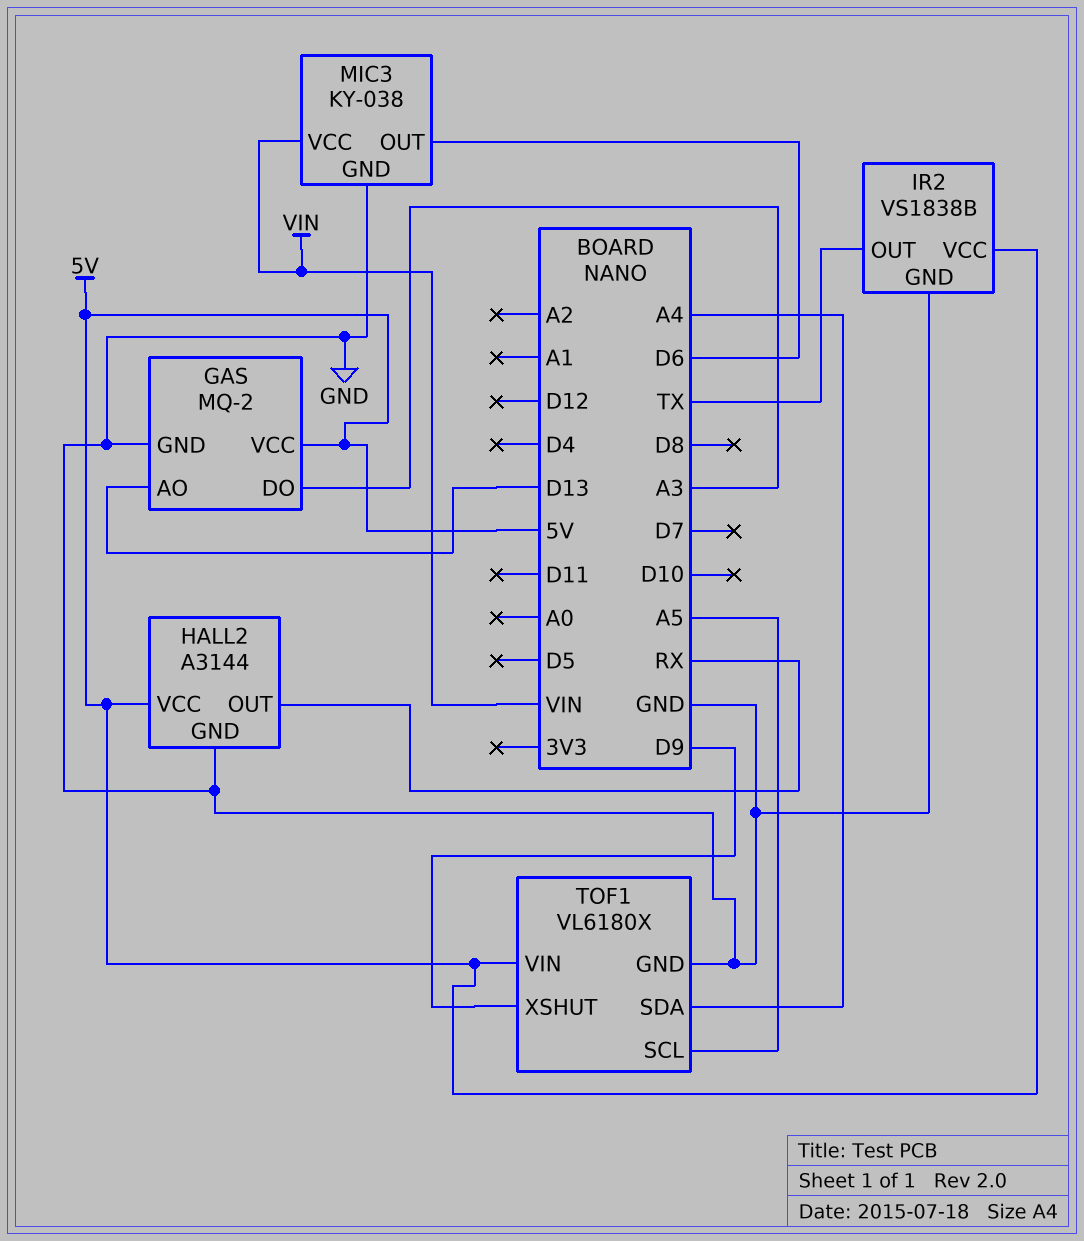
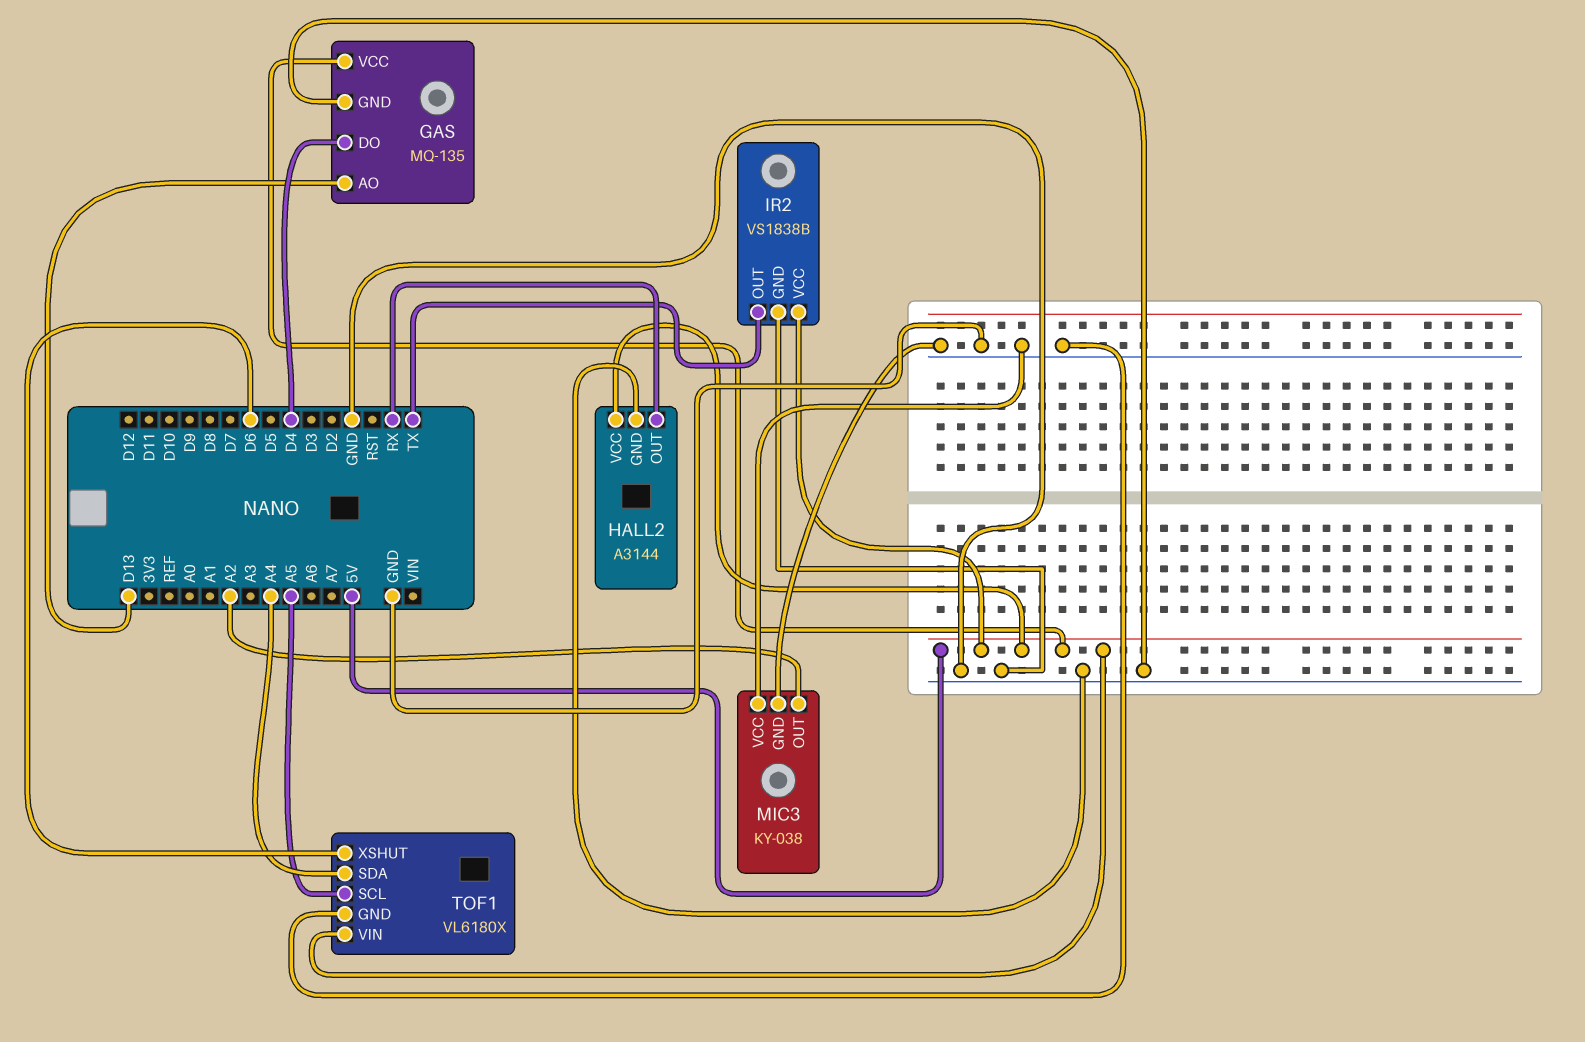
GAS: MQ-2 -> MQ-135
GAS pin DO: A3 -> D4
MIC3 pin OUT: D6 -> A2
MIC3 pin VCC: VIN -> GND
TOF1 pin XSHUT: D9 -> D6

